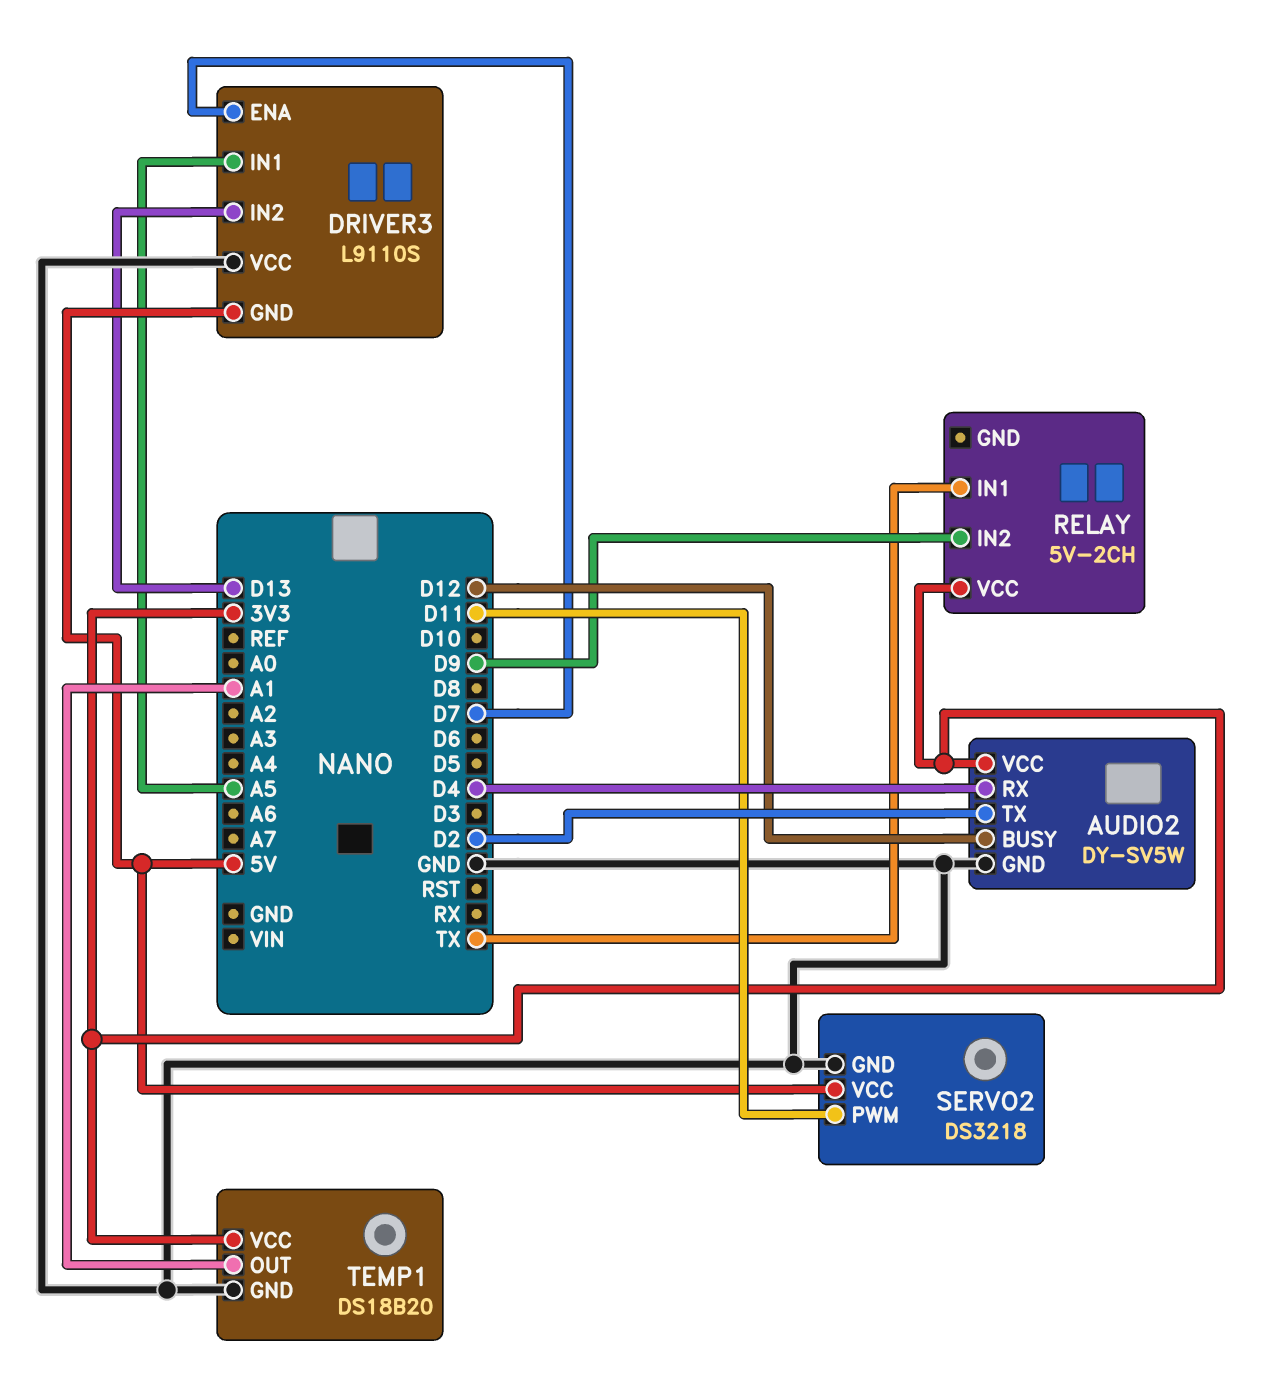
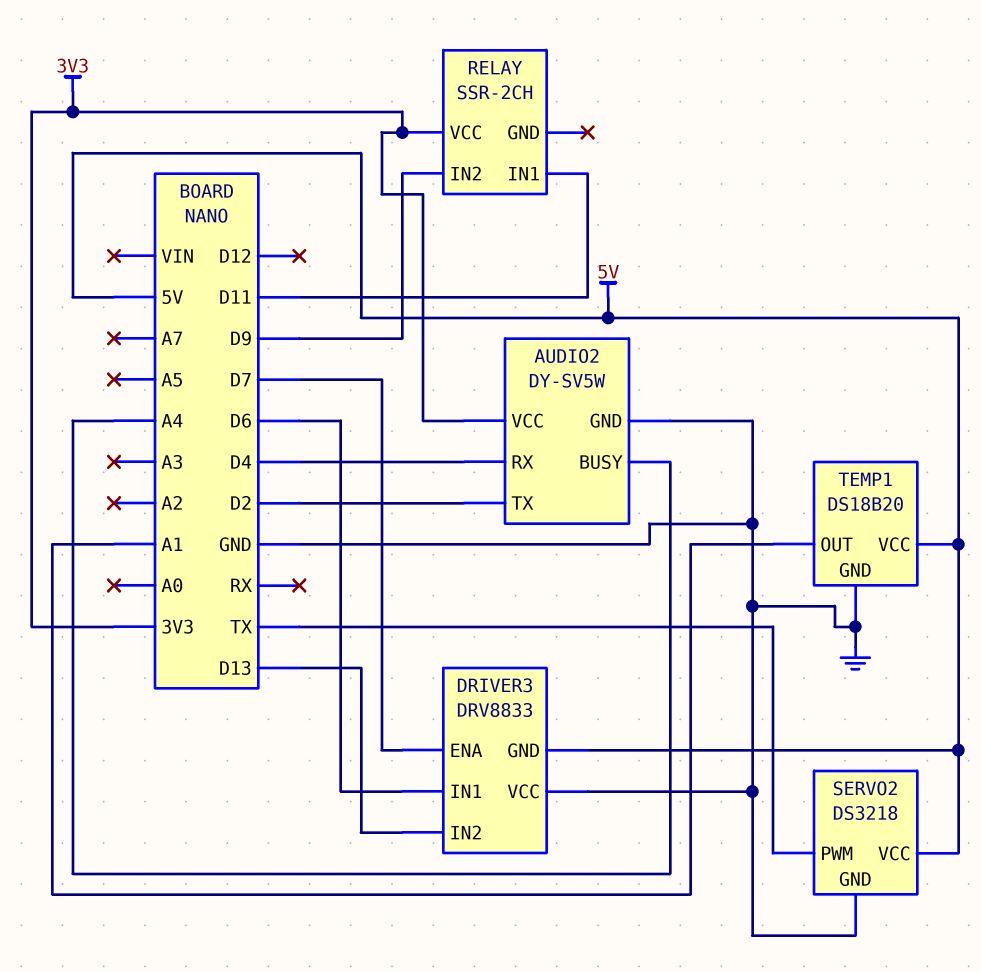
AUDIO2 pin BUSY: D12 -> A4
DRIVER3: L9110S -> DRV8833
DRIVER3 pin IN1: A5 -> D6
RELAY: 5V-2CH -> SSR-2CH
RELAY pin IN1: TX -> D11
SERVO2 pin PWM: D11 -> TX
TEMP1 pin VCC: 3V3 -> 5V

